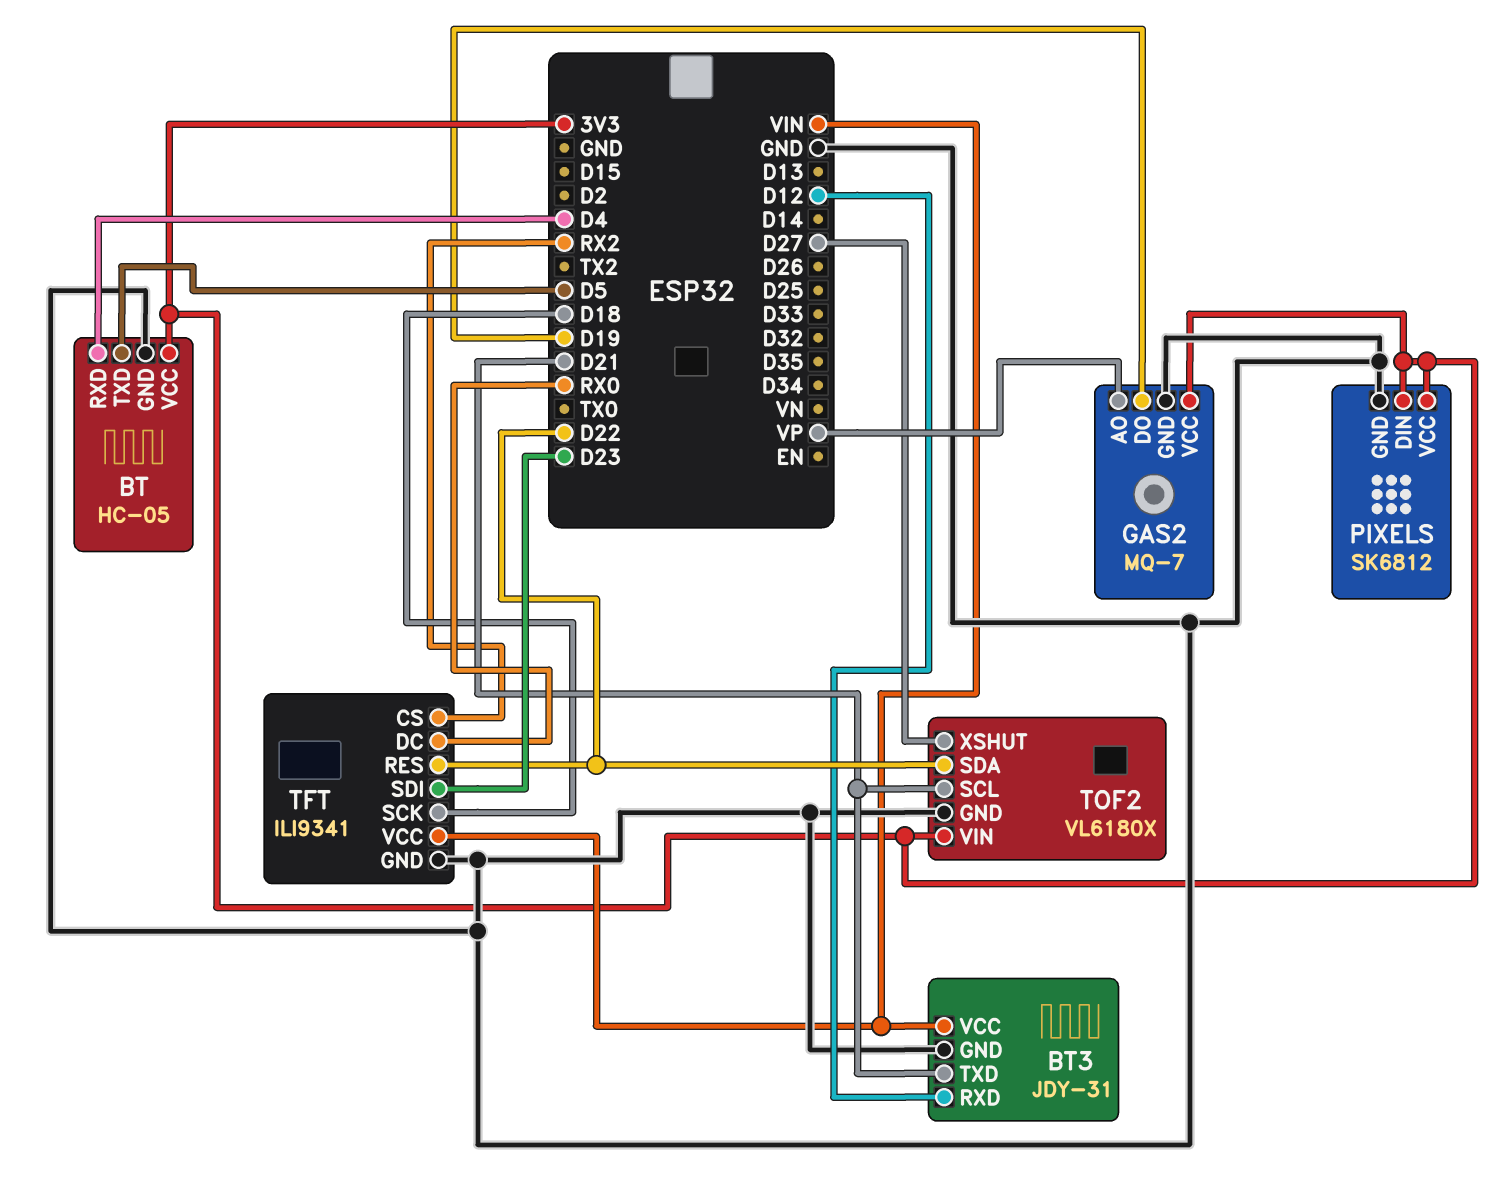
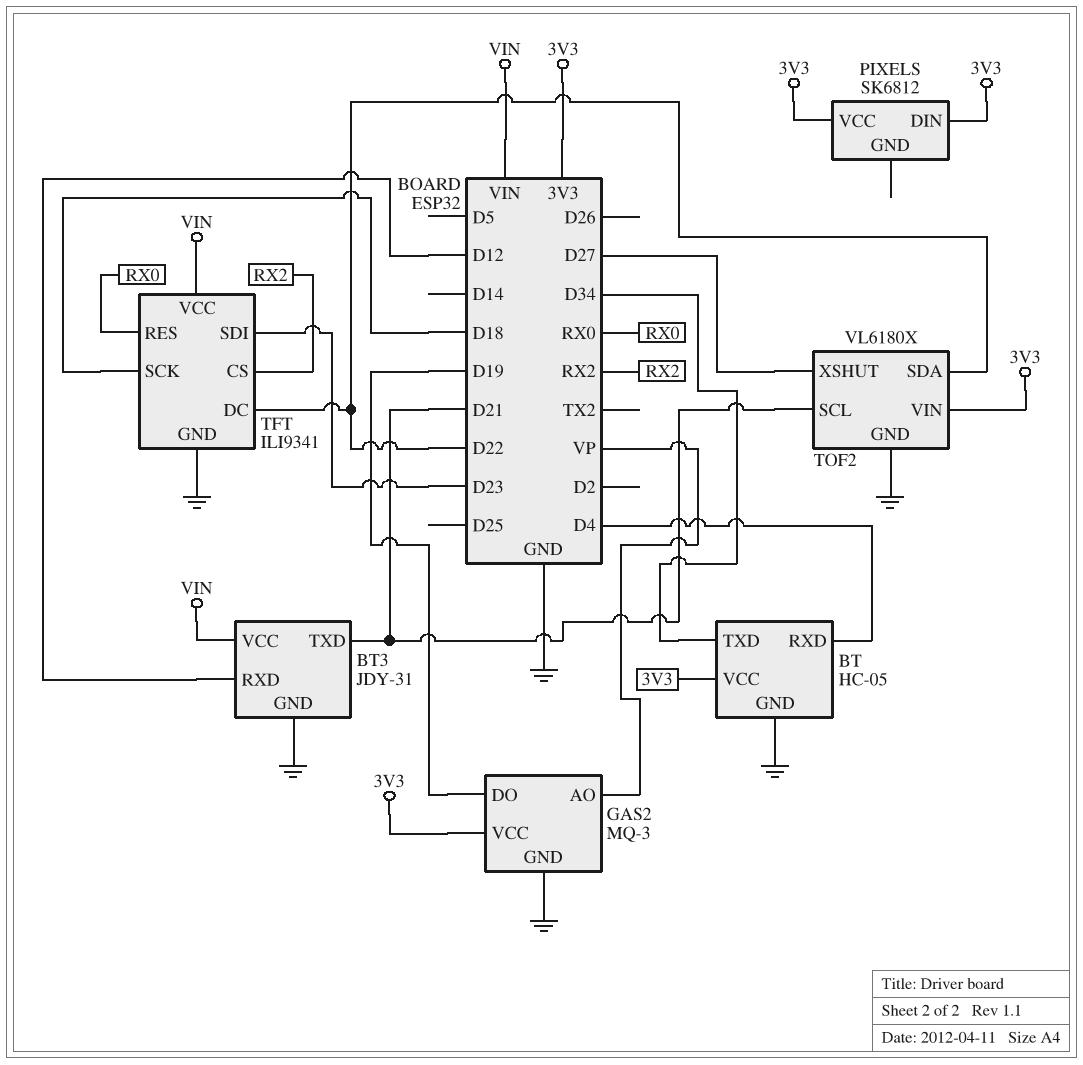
BT pin TXD: D5 -> D34
GAS2: MQ-7 -> MQ-3
PIXELS pin GND: GND -> none
TFT pin DC: RX0 -> D22
TFT pin RES: D22 -> RX0

